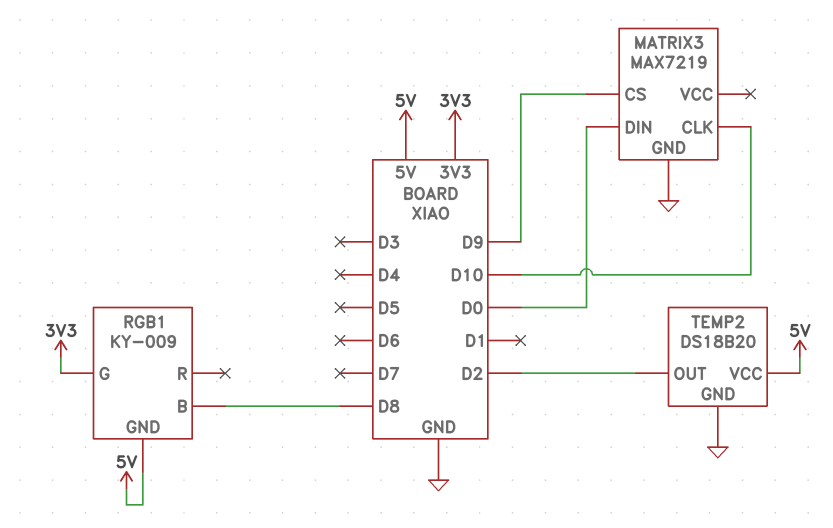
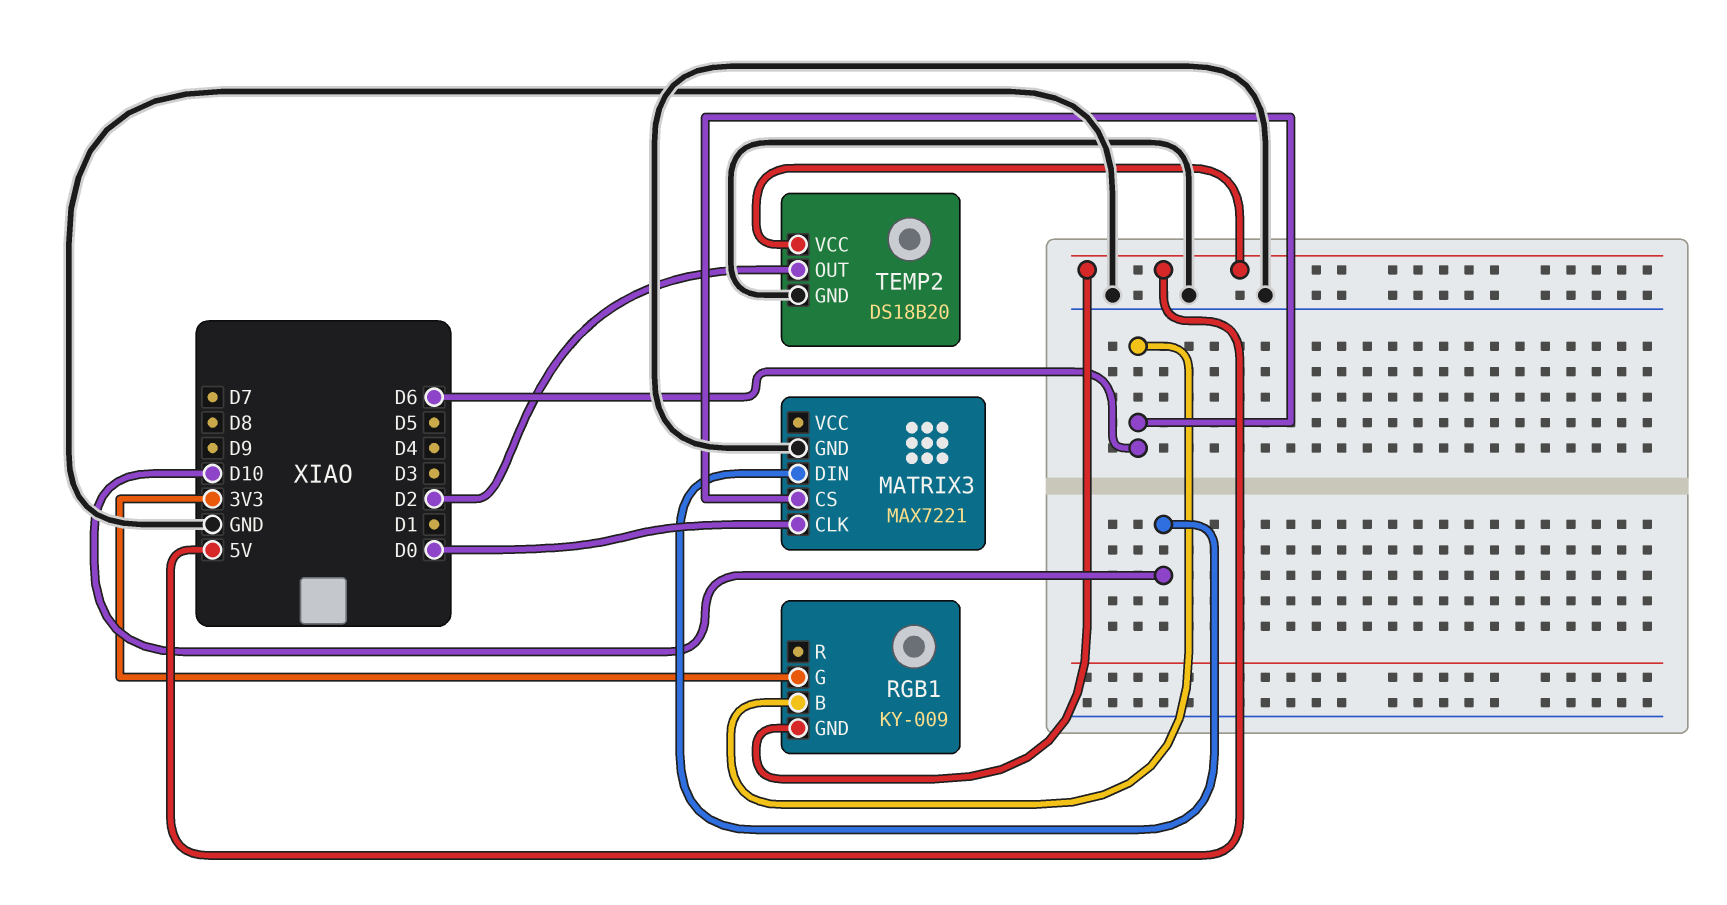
MATRIX3: MAX7219 -> MAX7221
MATRIX3 pin CLK: D10 -> D0
MATRIX3 pin CS: D9 -> D6
MATRIX3 pin DIN: D0 -> D10
RGB1 pin B: D8 -> D6

